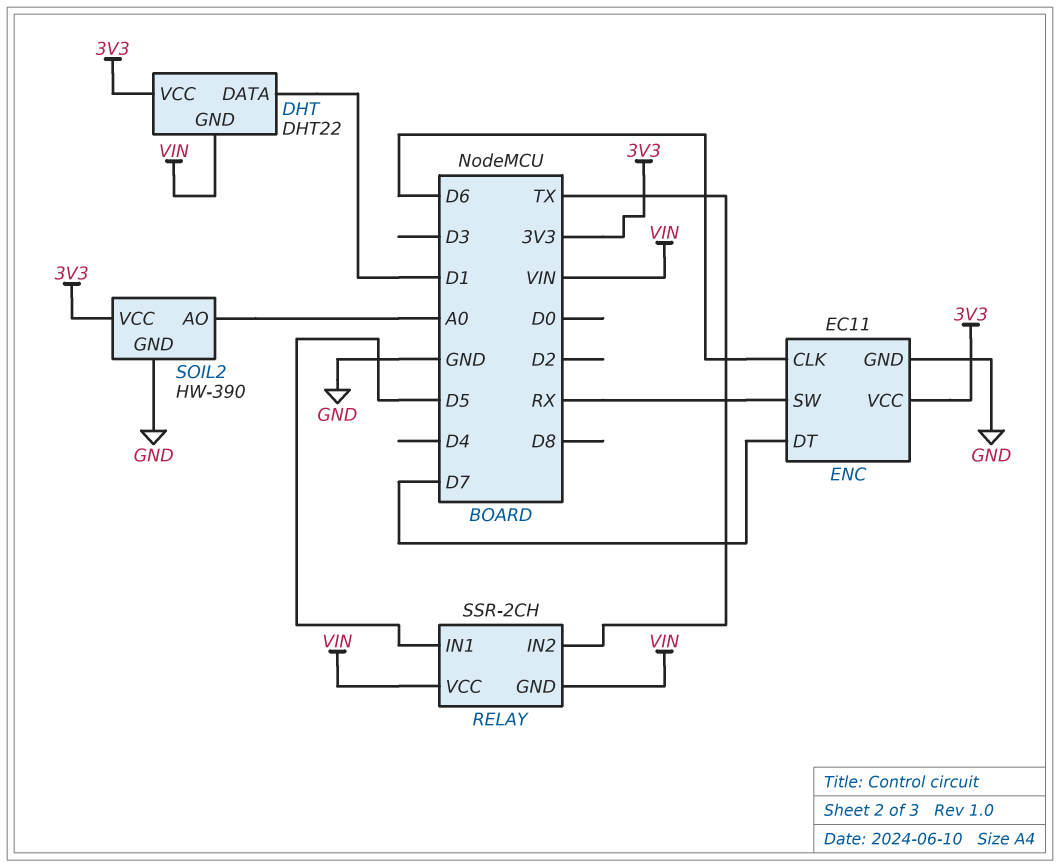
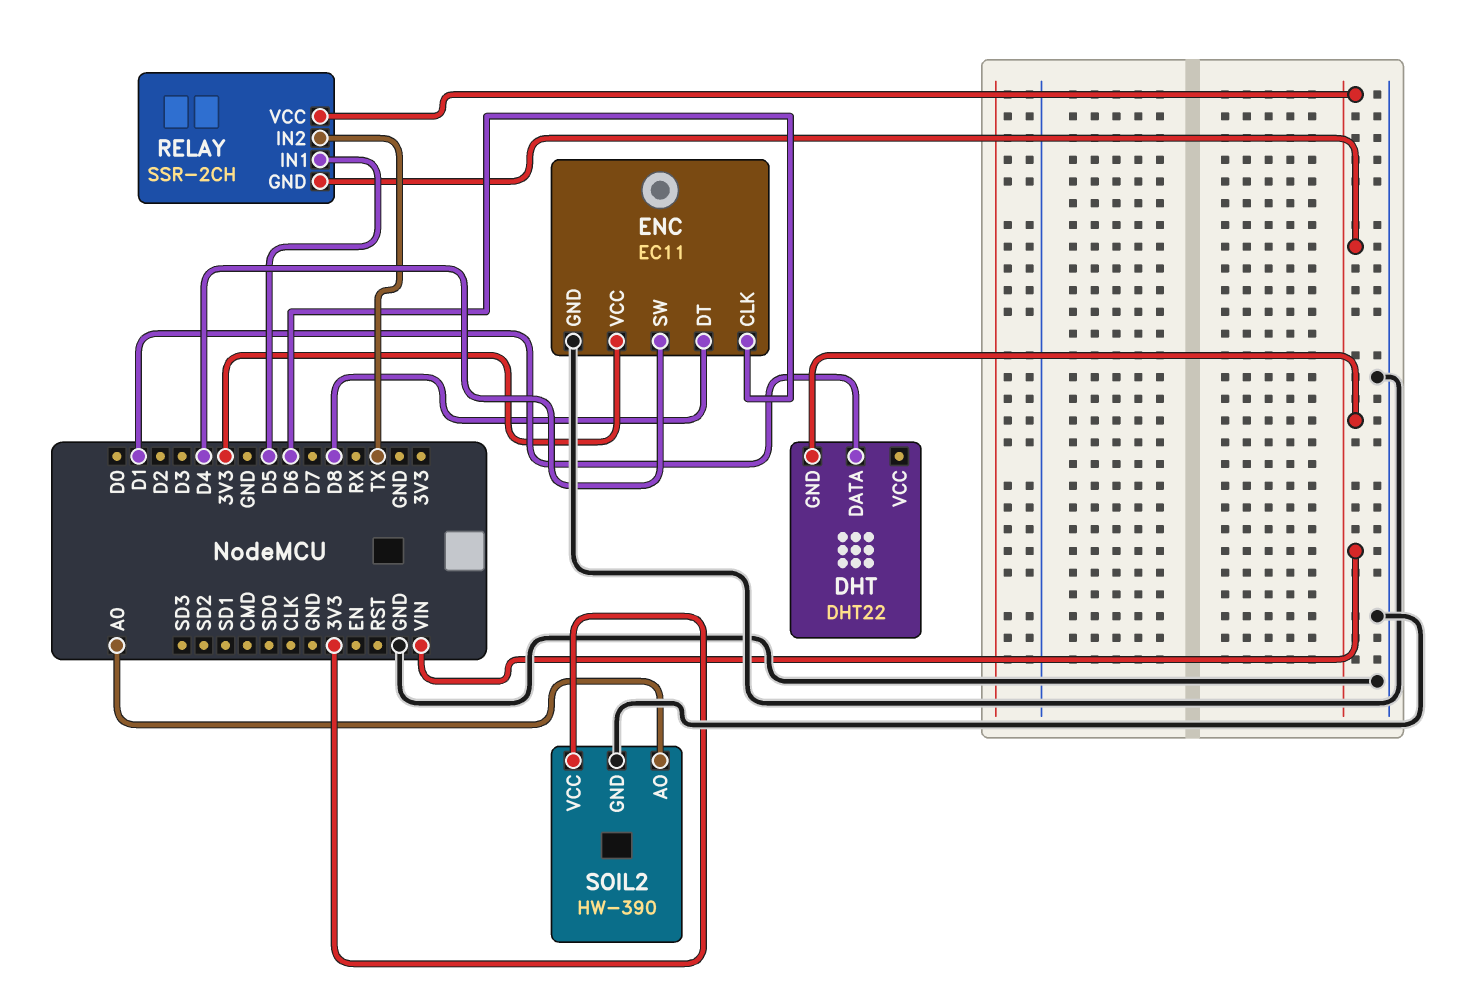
DHT pin VCC: 3V3 -> none
ENC pin DT: D7 -> D8
ENC pin SW: RX -> D4

